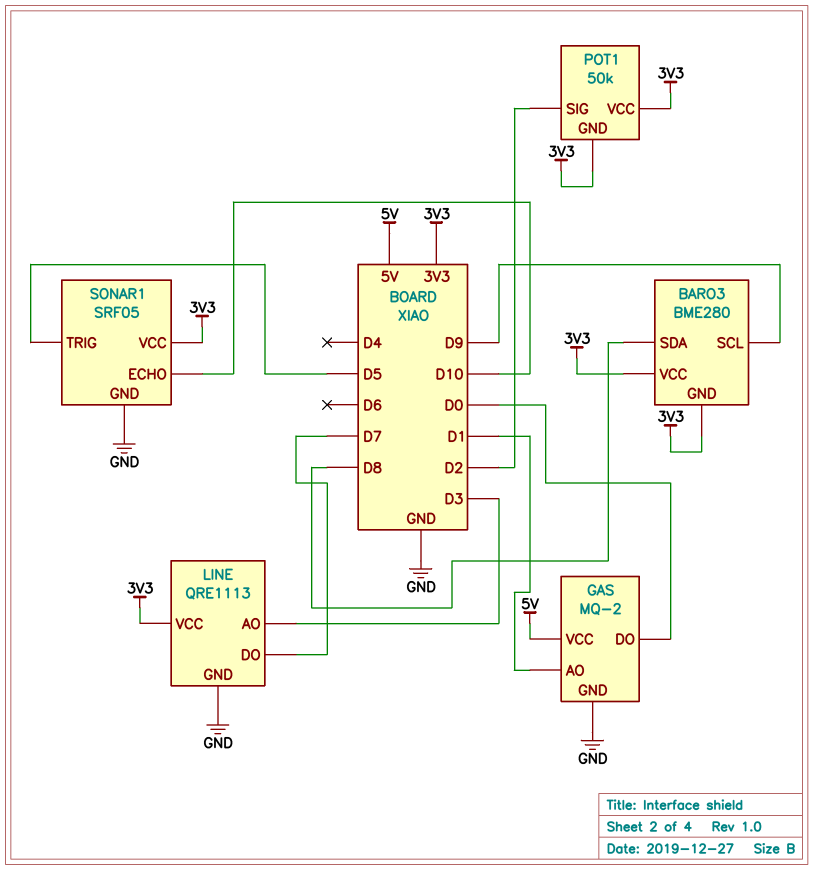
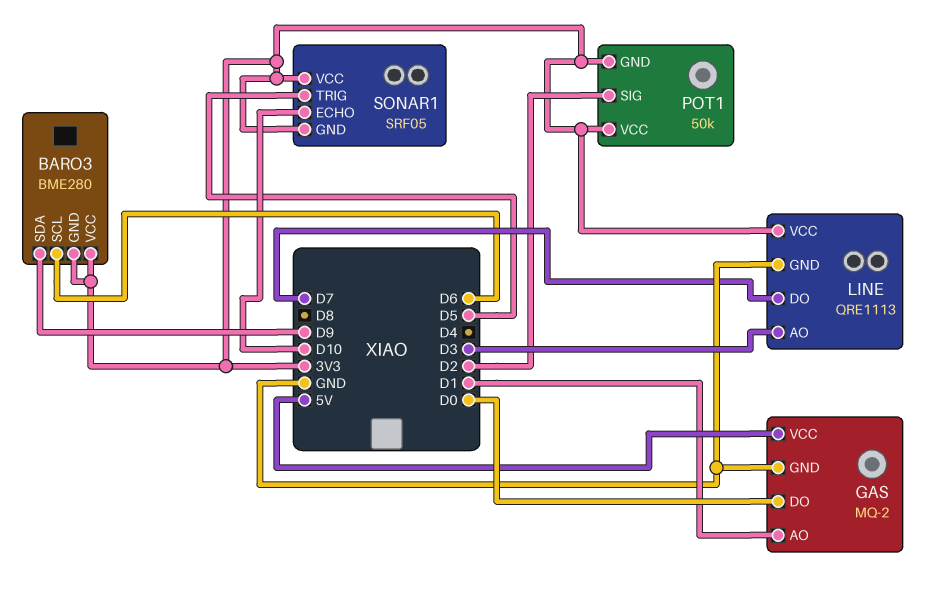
BARO3 pin SCL: D9 -> D6
BARO3 pin SDA: D8 -> D9
SONAR1 pin GND: GND -> 3V3

